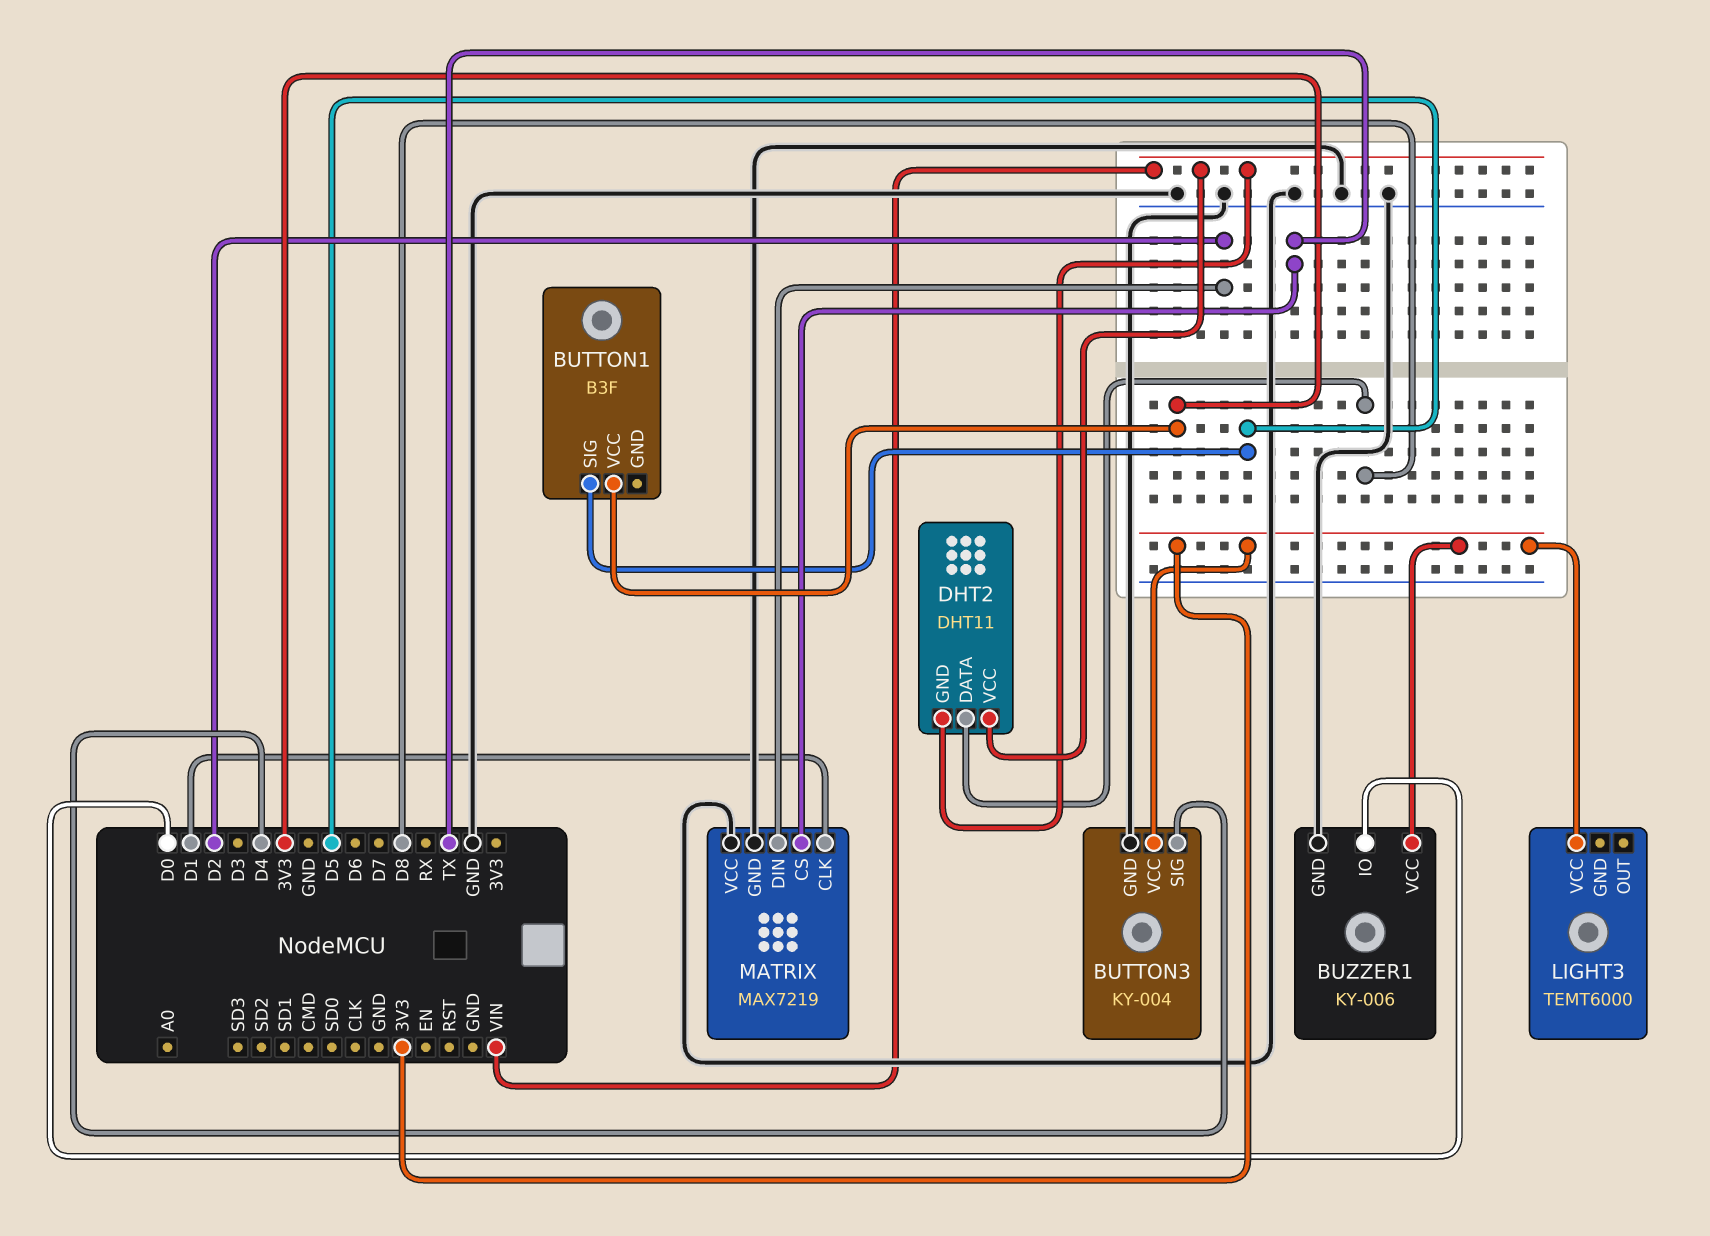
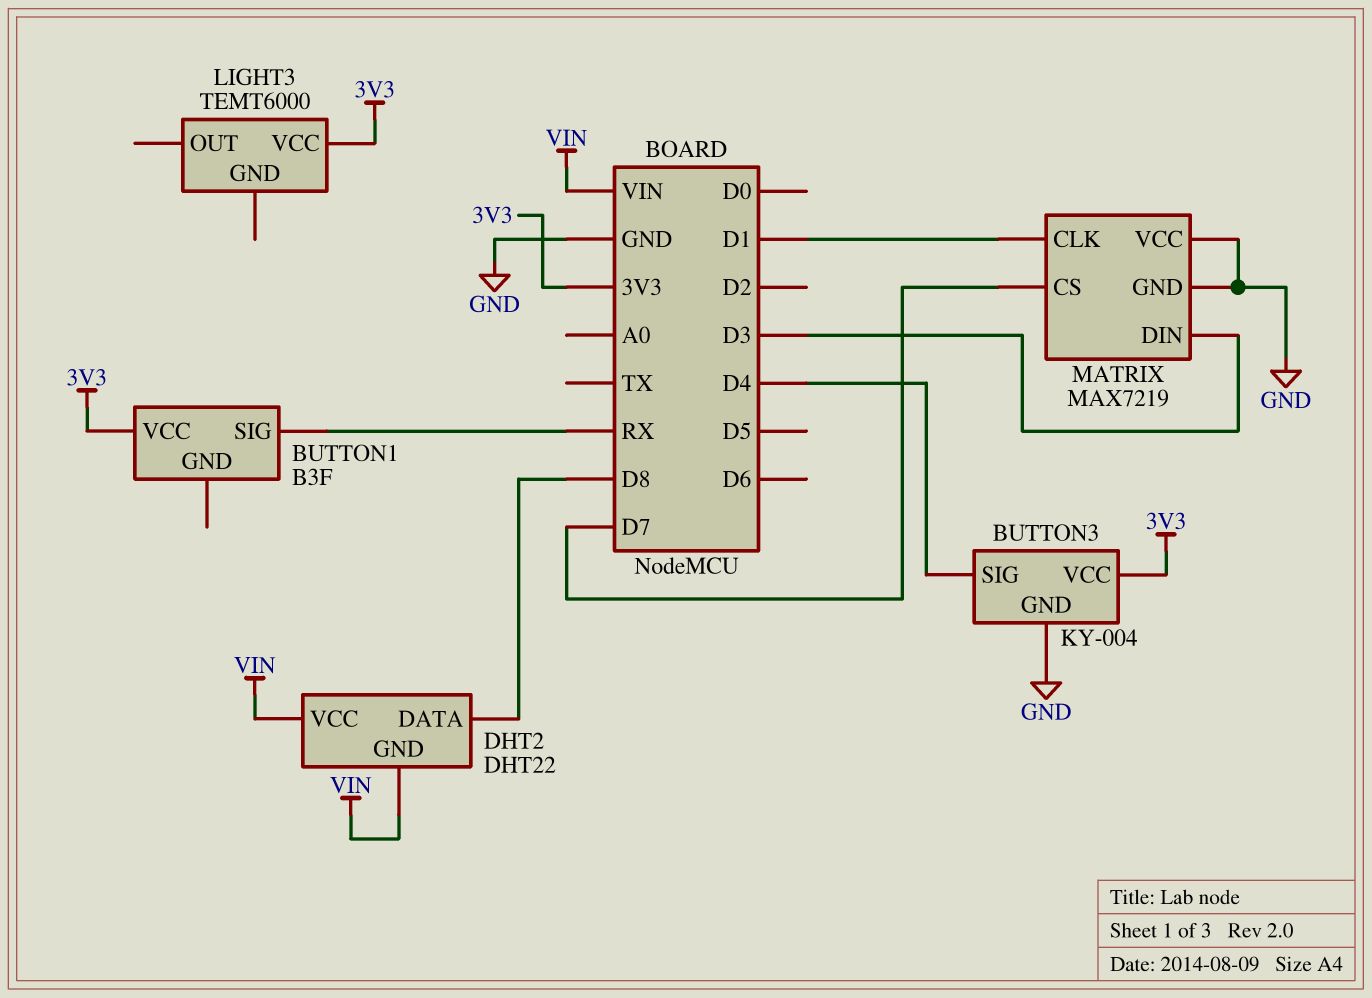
BUTTON1 pin SIG: D5 -> RX
BUZZER1: KY-006 -> none
BUZZER1 pin GND: GND -> none
BUZZER1 pin IO: D0 -> none
BUZZER1 pin VCC: 3V3 -> none
DHT2: DHT11 -> DHT22
MATRIX pin CS: TX -> D7
MATRIX pin DIN: D2 -> D3

